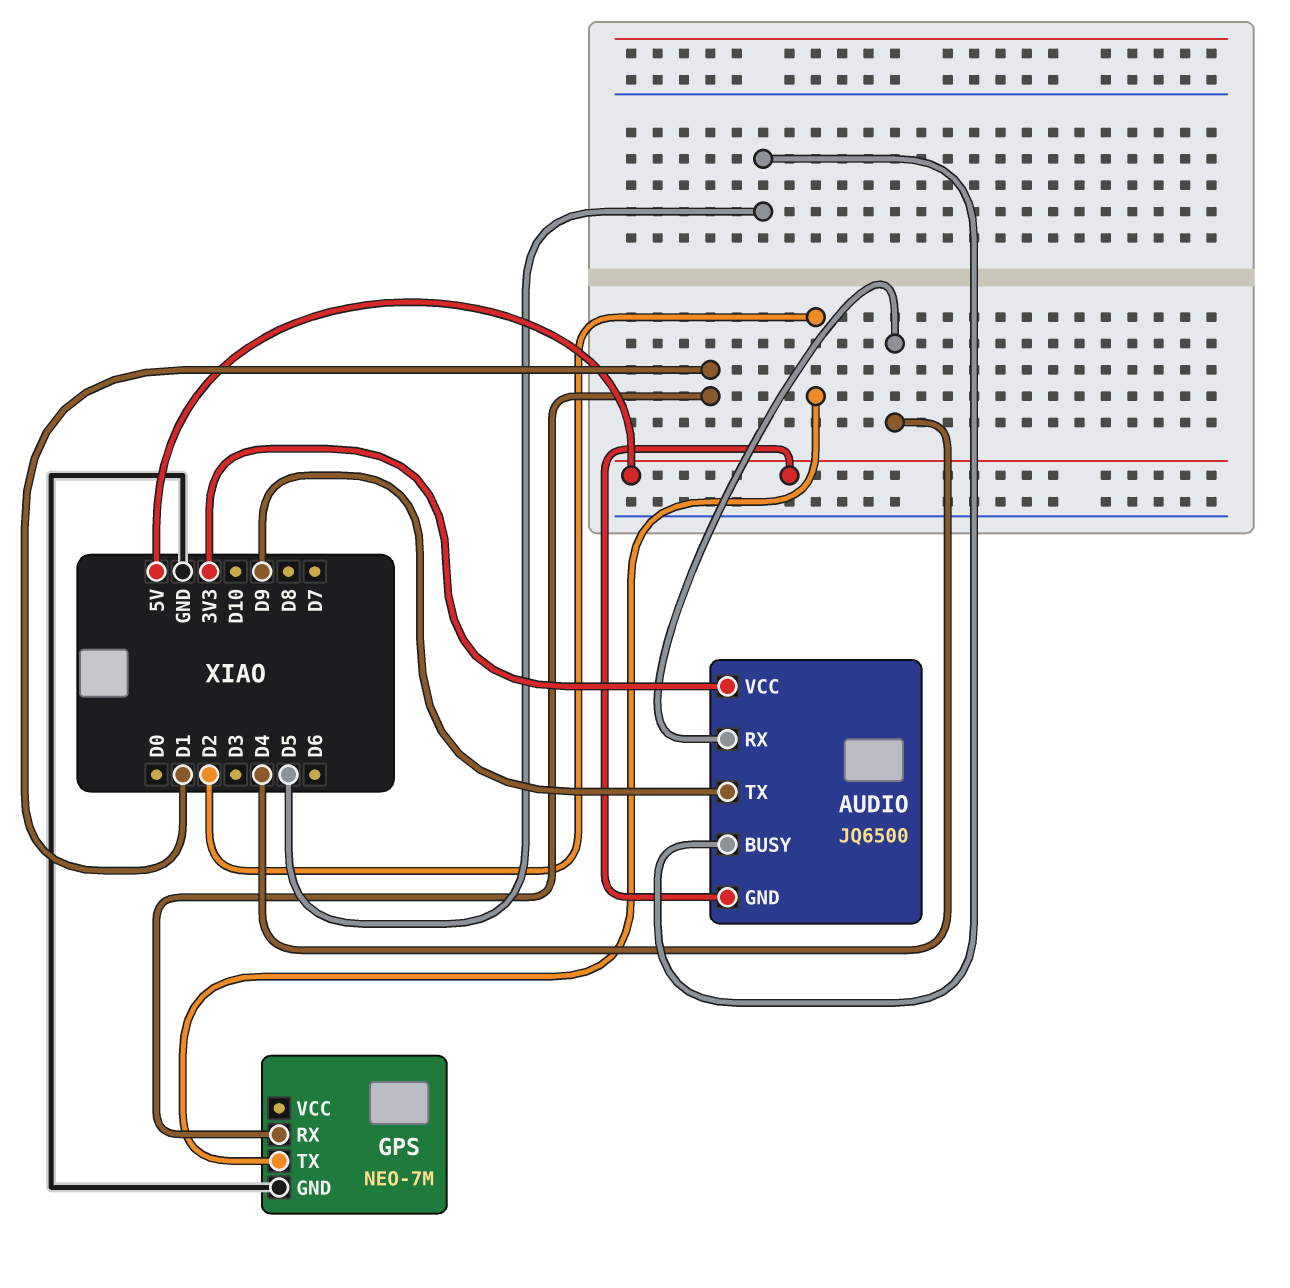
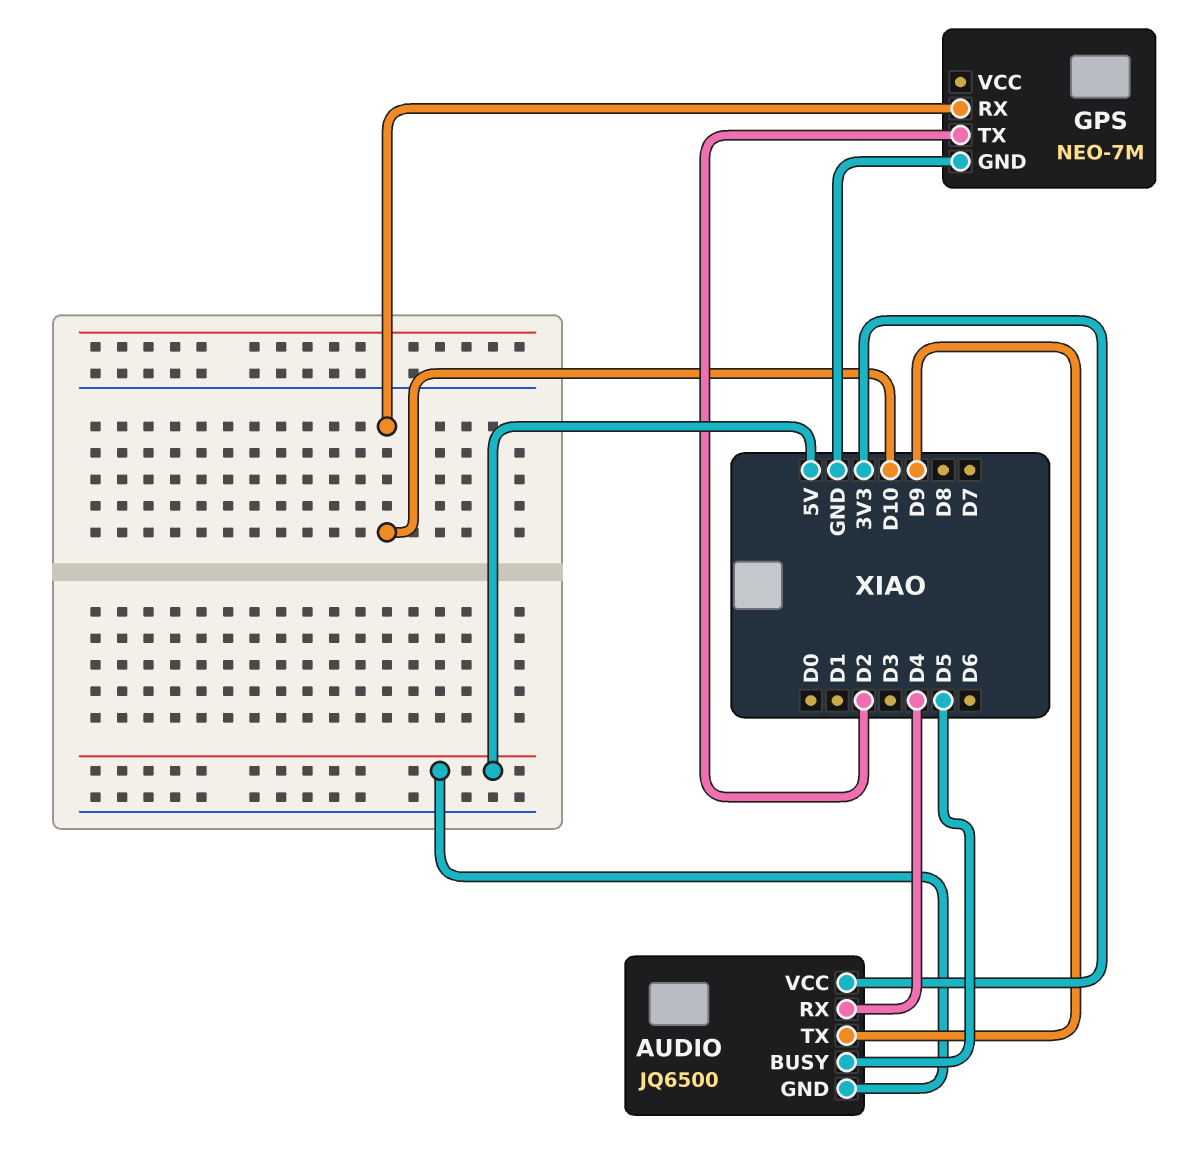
GPS pin RX: D1 -> D10

